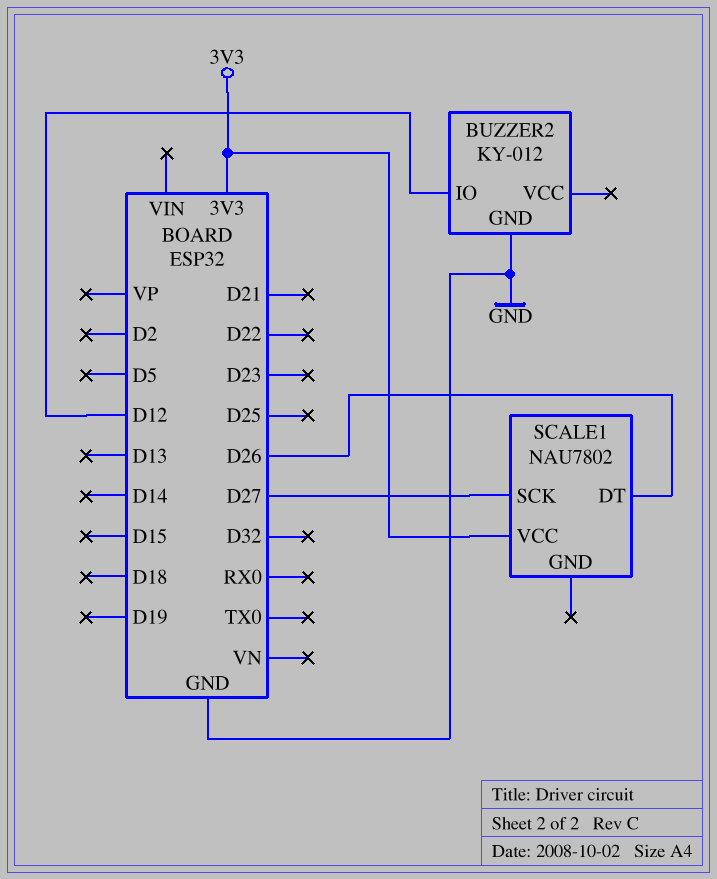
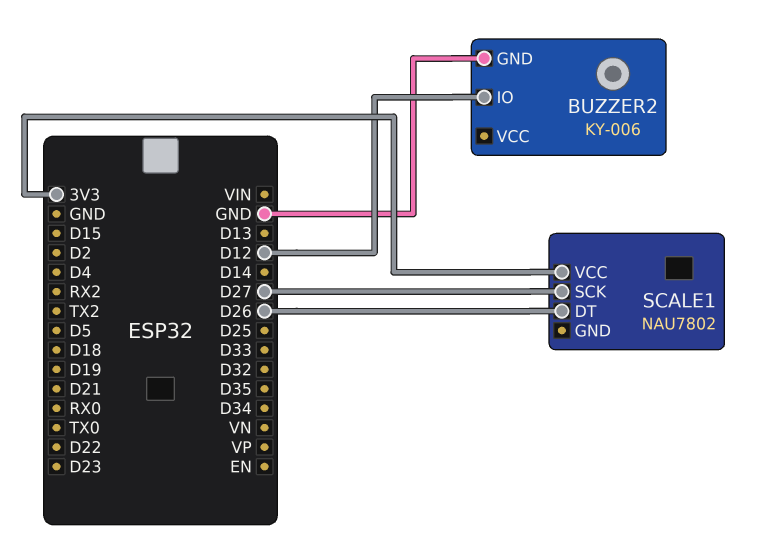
BUZZER2: KY-012 -> KY-006

